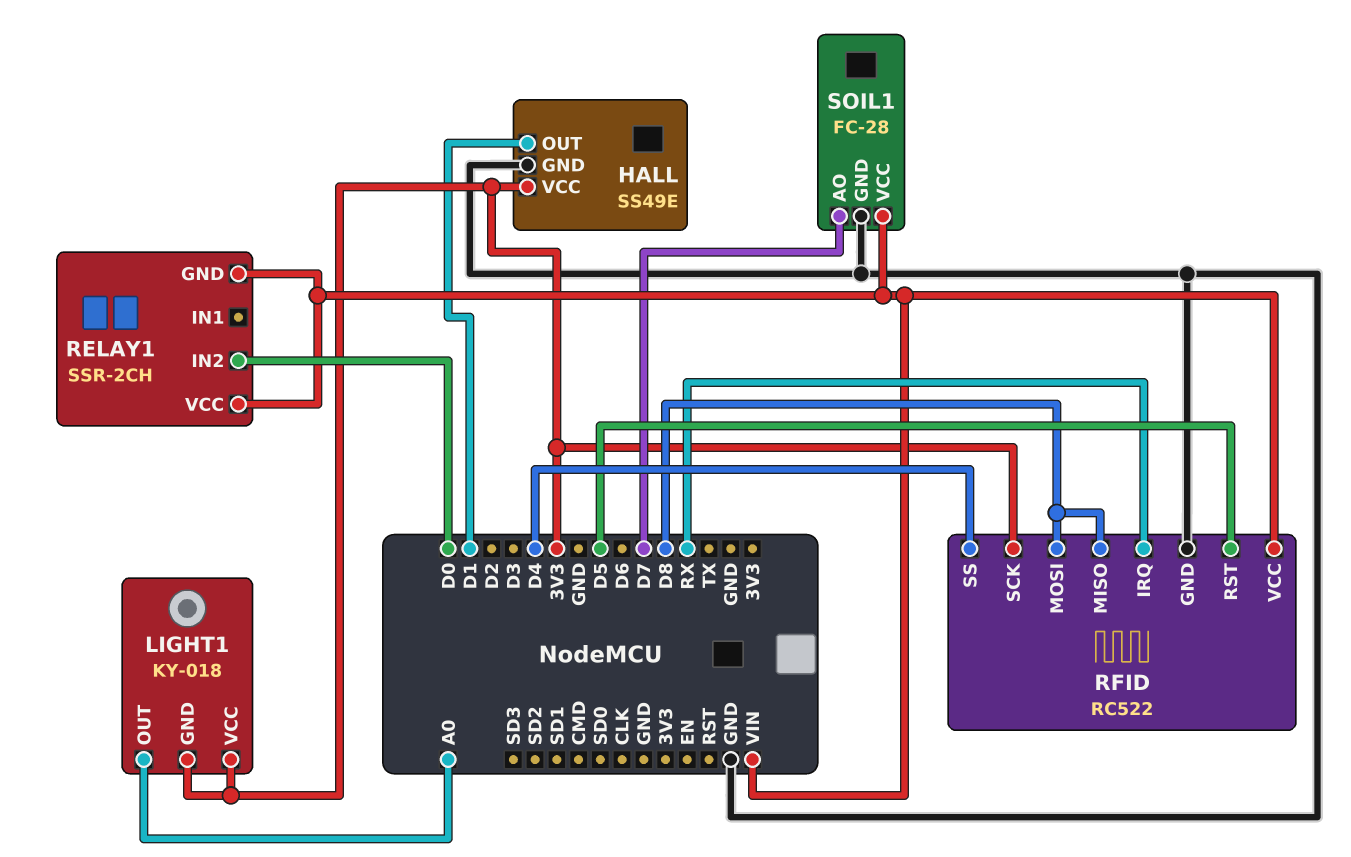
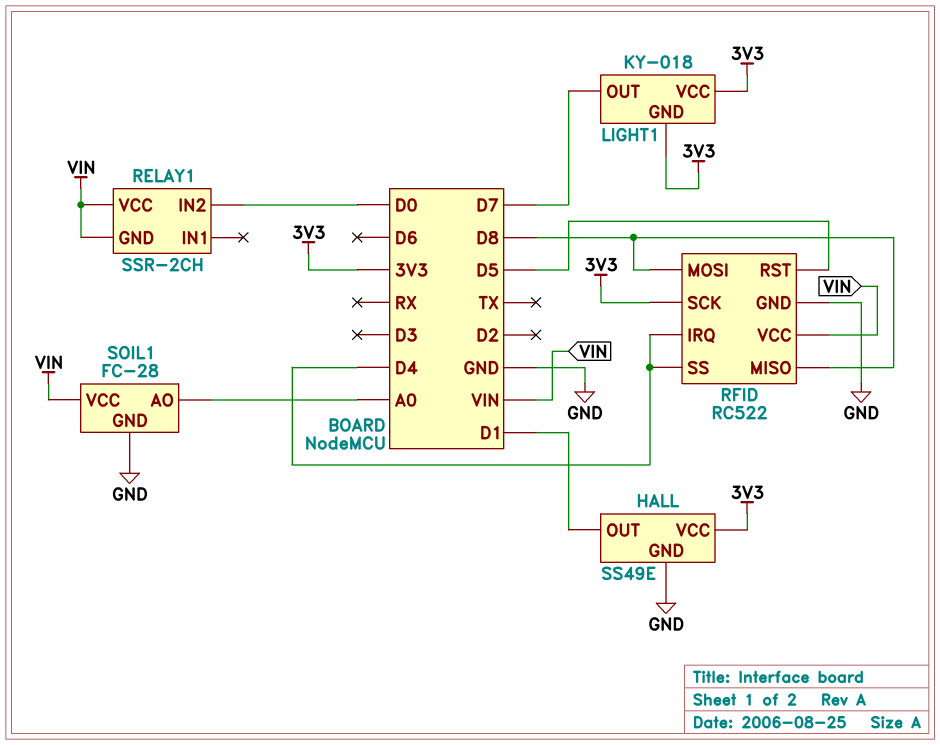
LIGHT1 pin OUT: A0 -> D7
RFID pin IRQ: RX -> D4
SOIL1 pin AO: D7 -> A0

